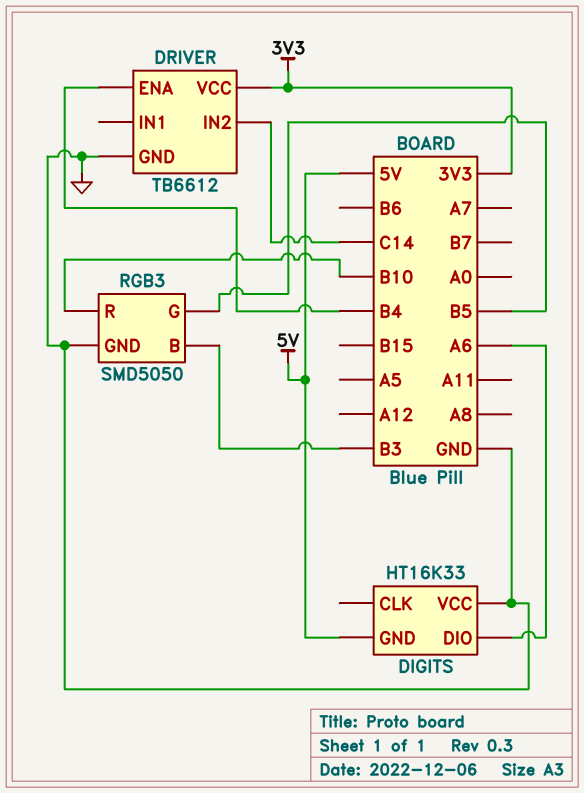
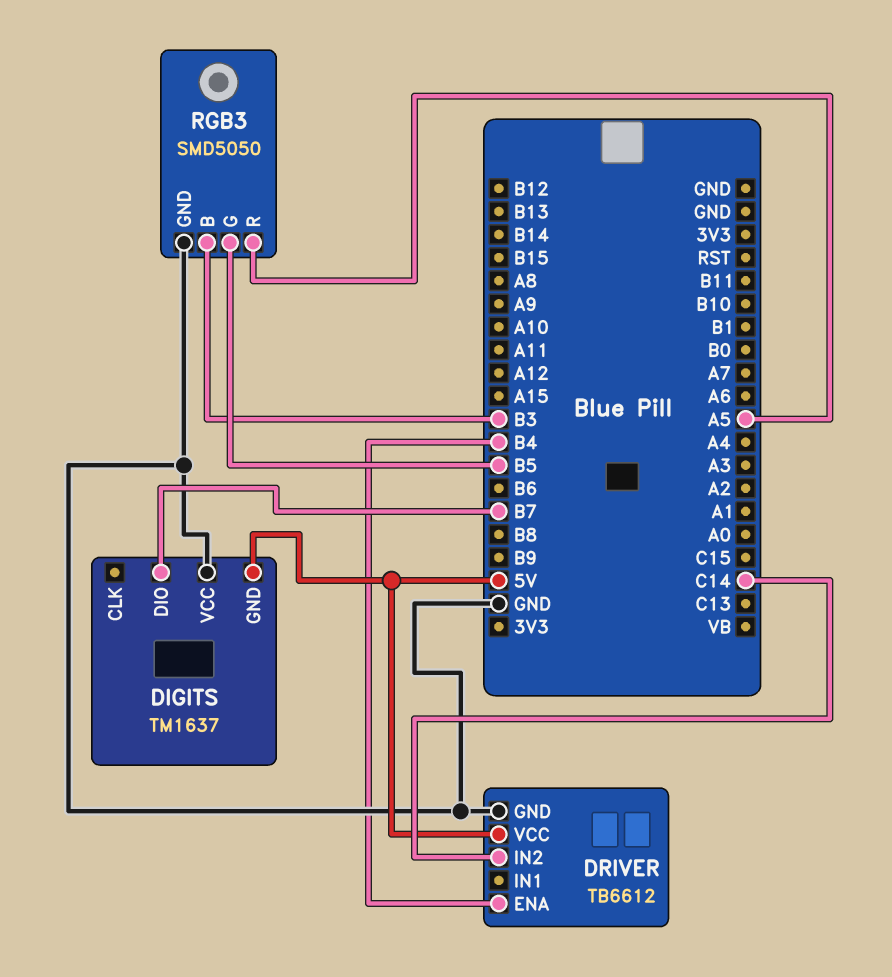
DIGITS: HT16K33 -> TM1637
DIGITS pin DIO: A6 -> B7
DRIVER pin VCC: 3V3 -> 5V
RGB3 pin R: B10 -> A5

